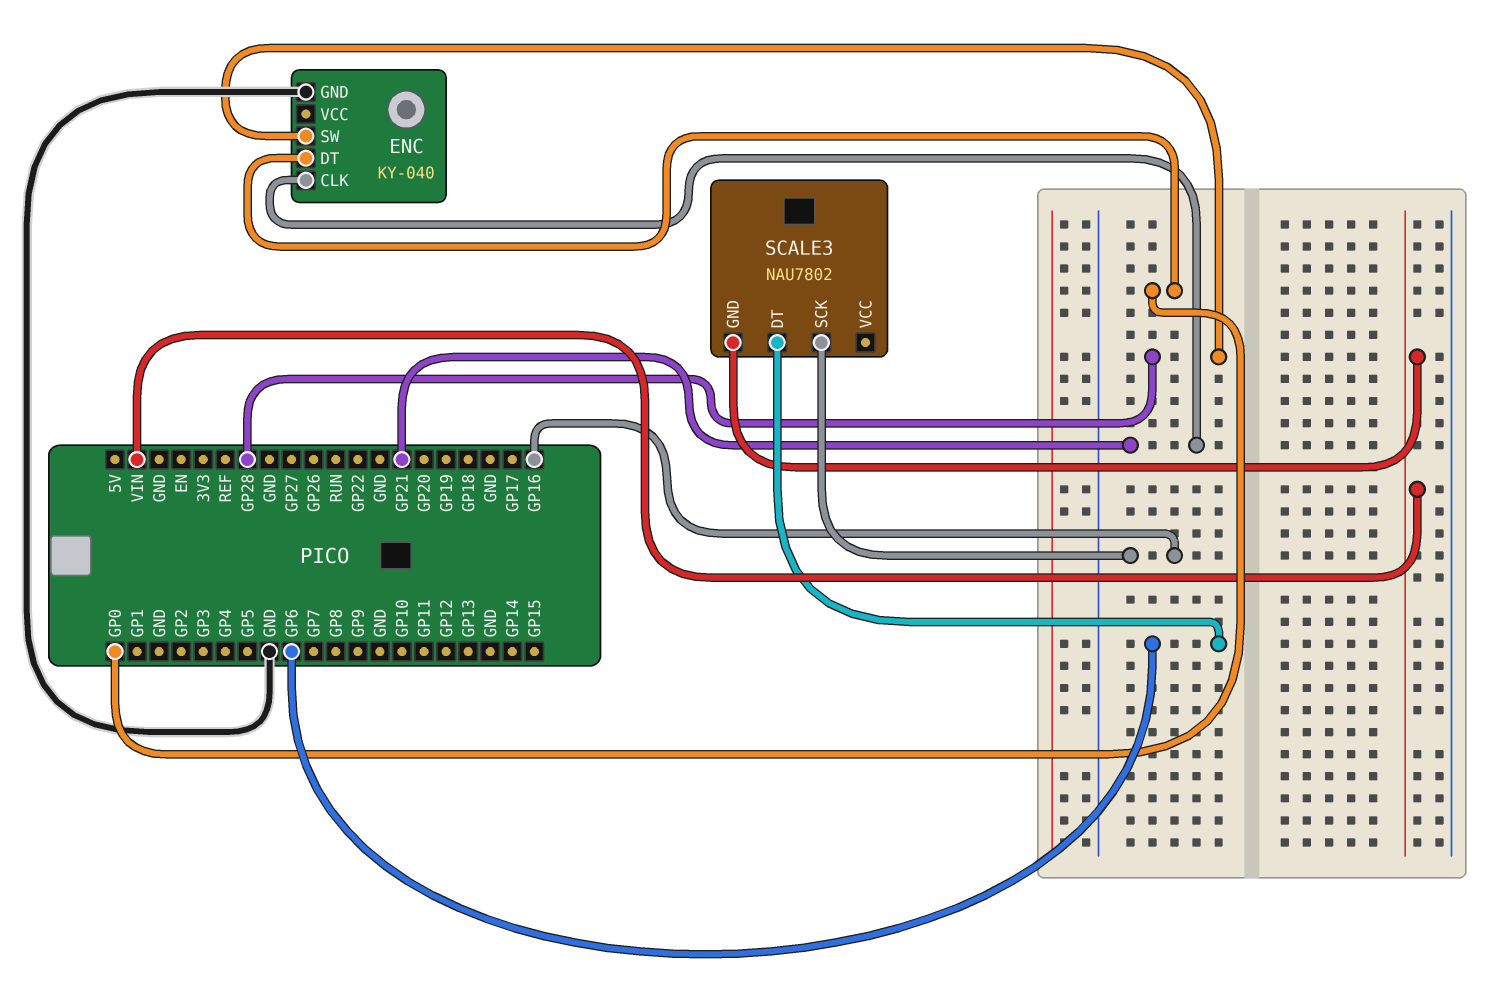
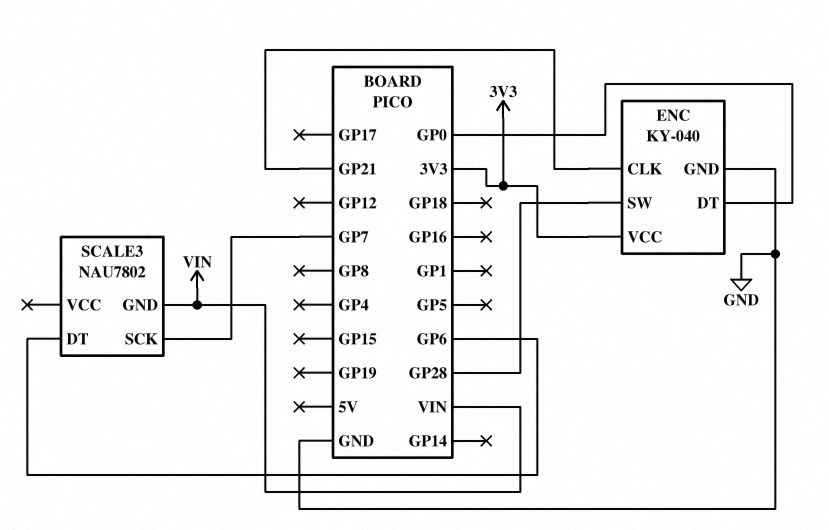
ENC pin VCC: none -> 3V3
SCALE3 pin SCK: GP16 -> GP7

